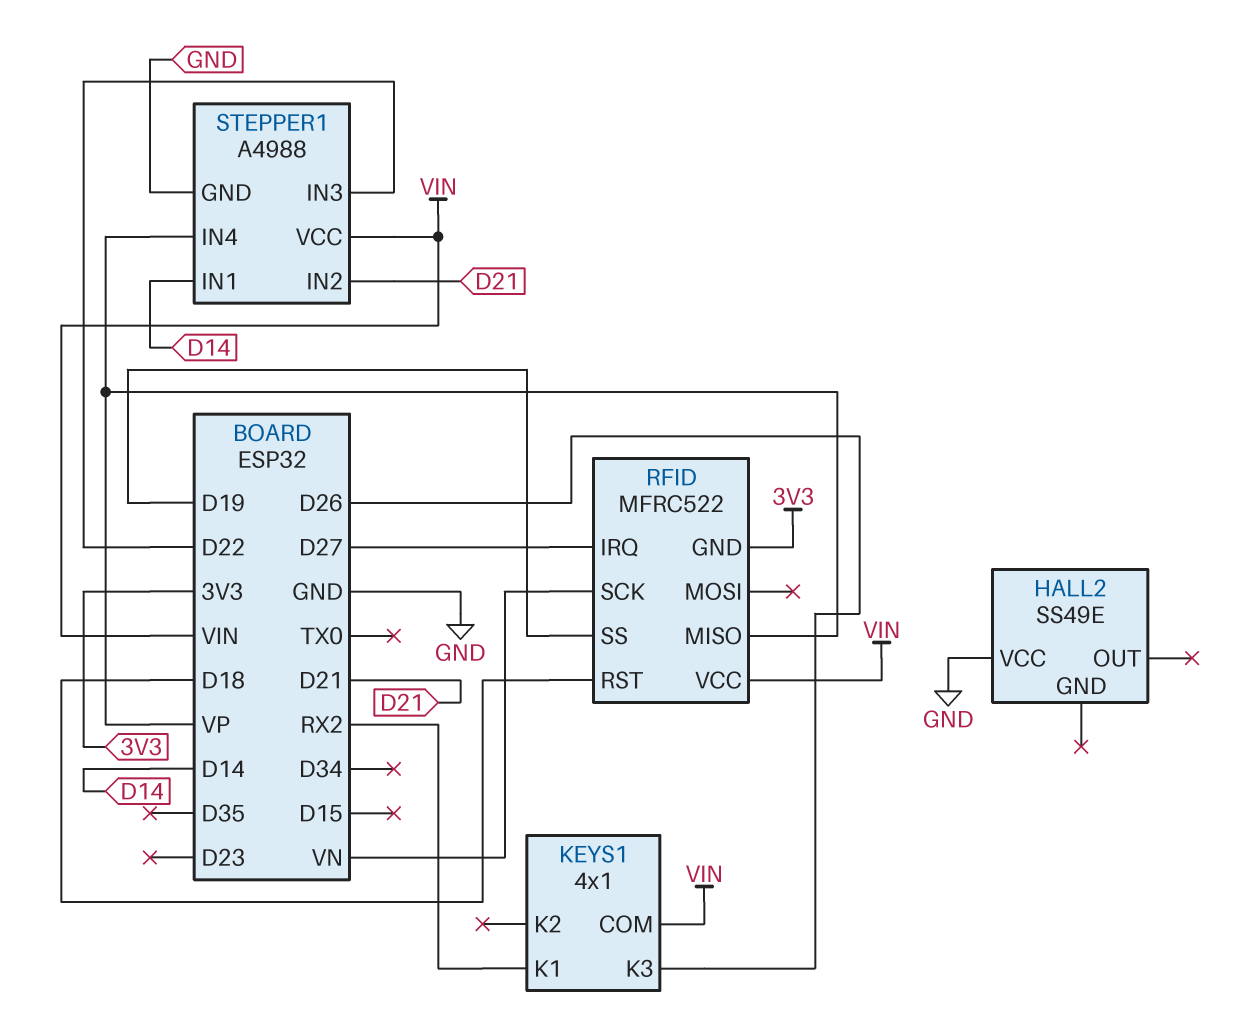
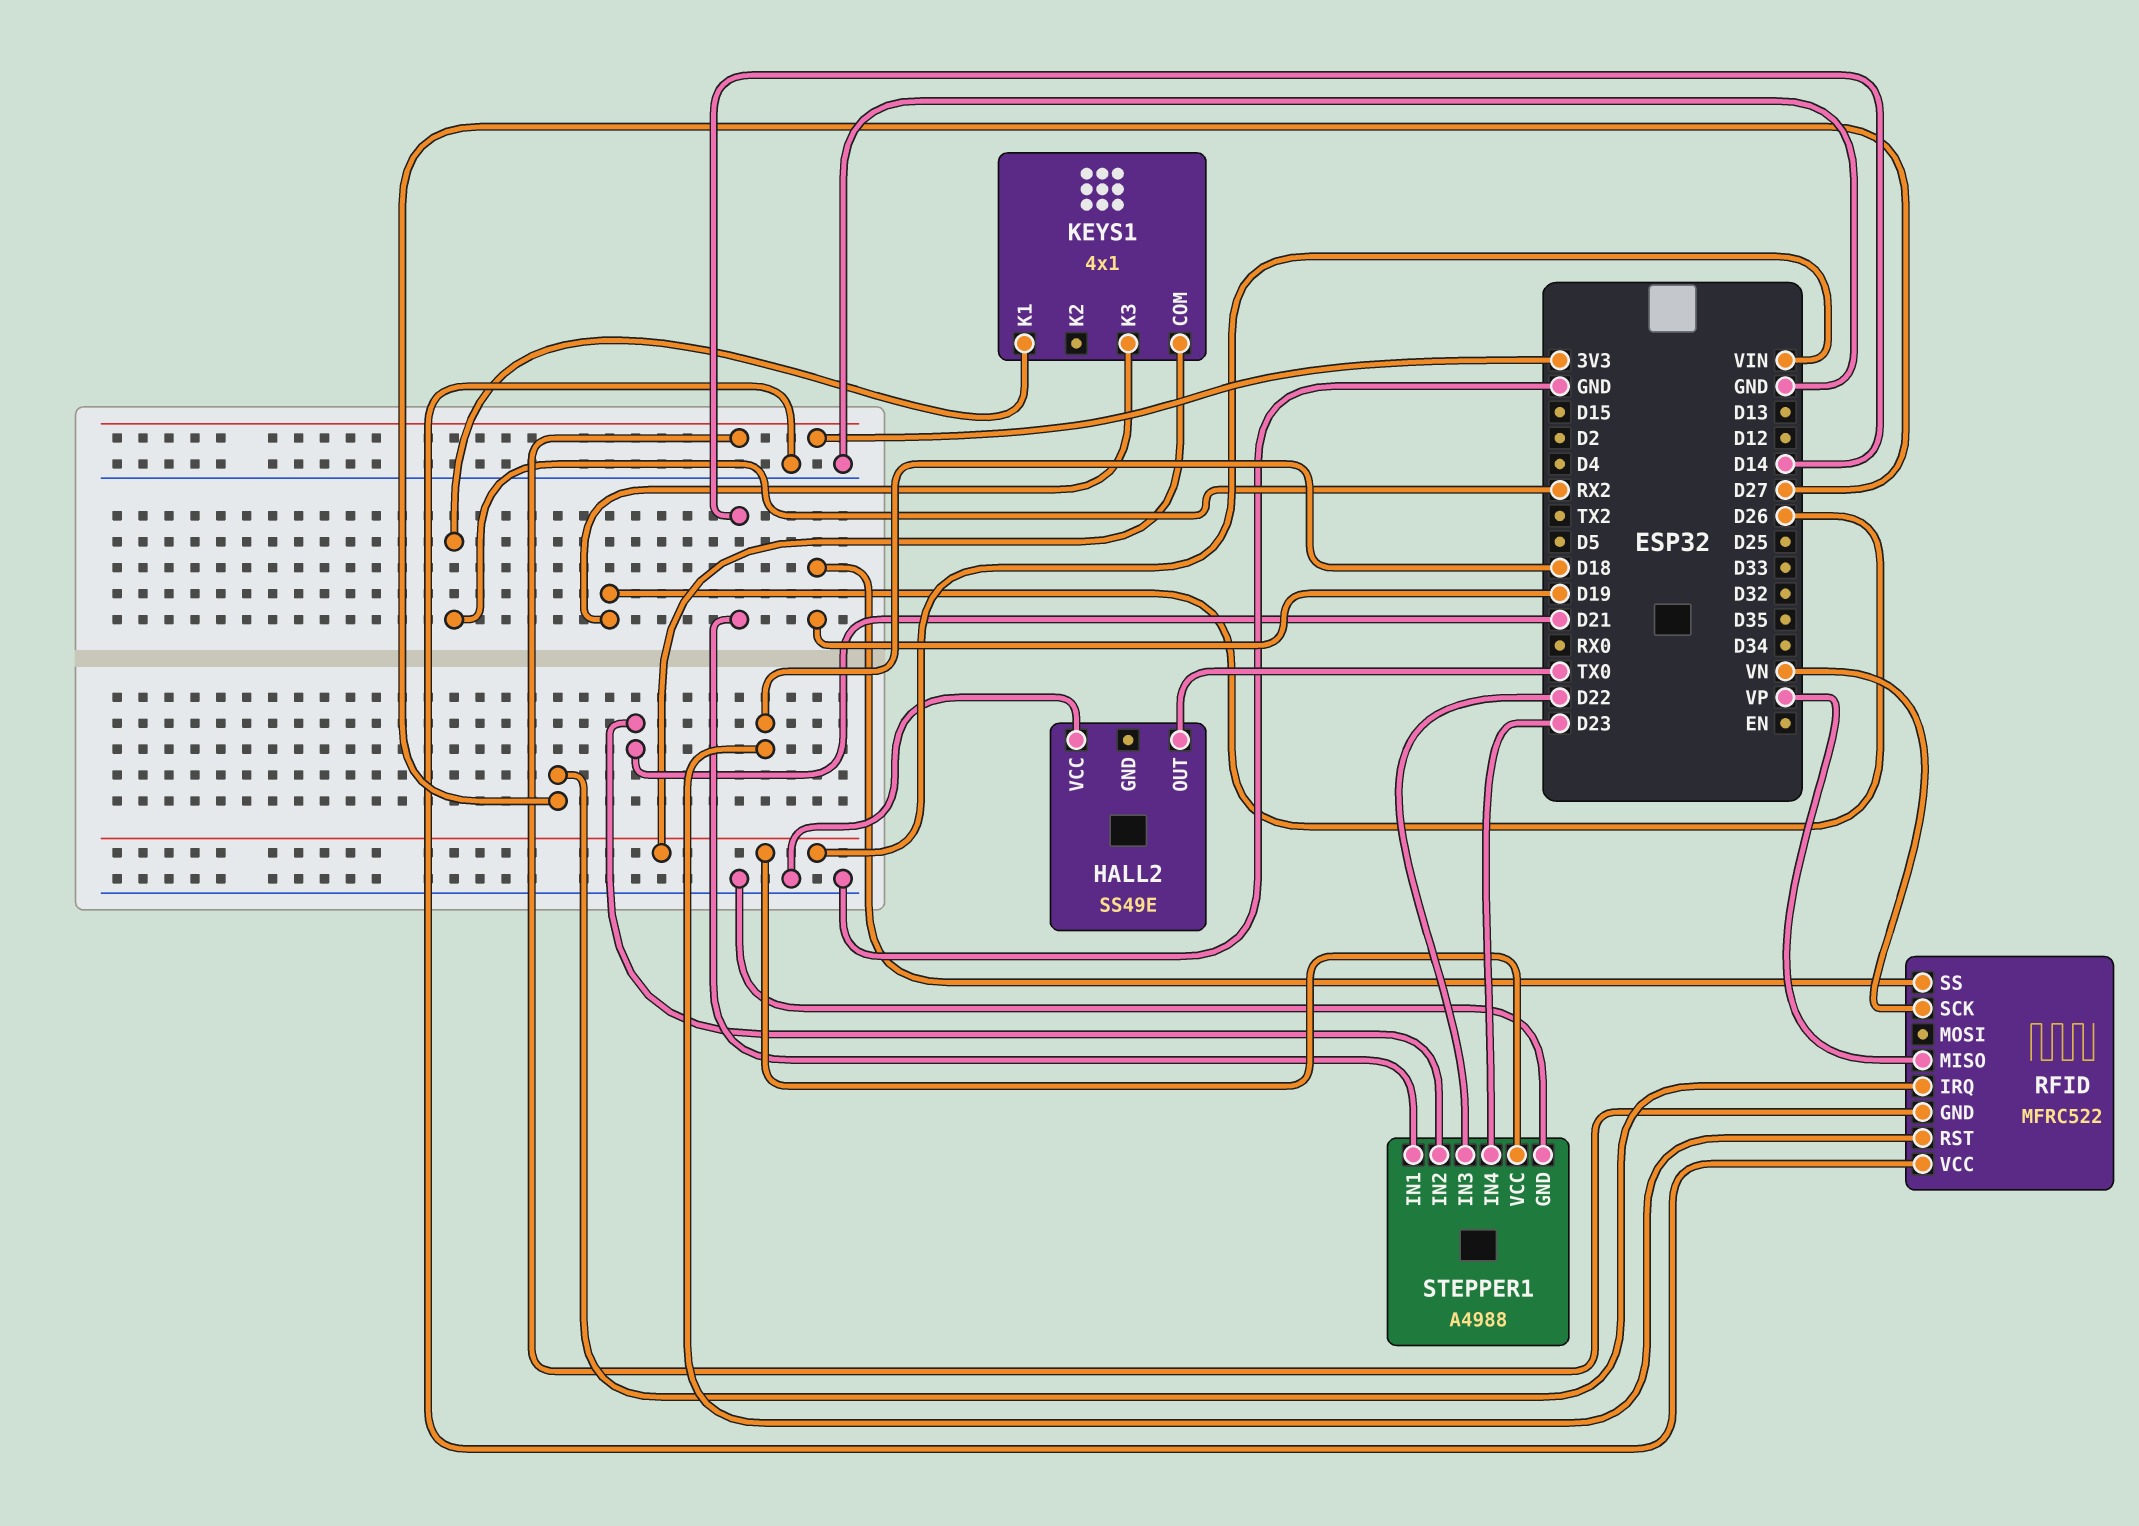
HALL2 pin OUT: none -> TX0
RFID pin VCC: VIN -> GND
STEPPER1 pin IN4: VP -> D23

